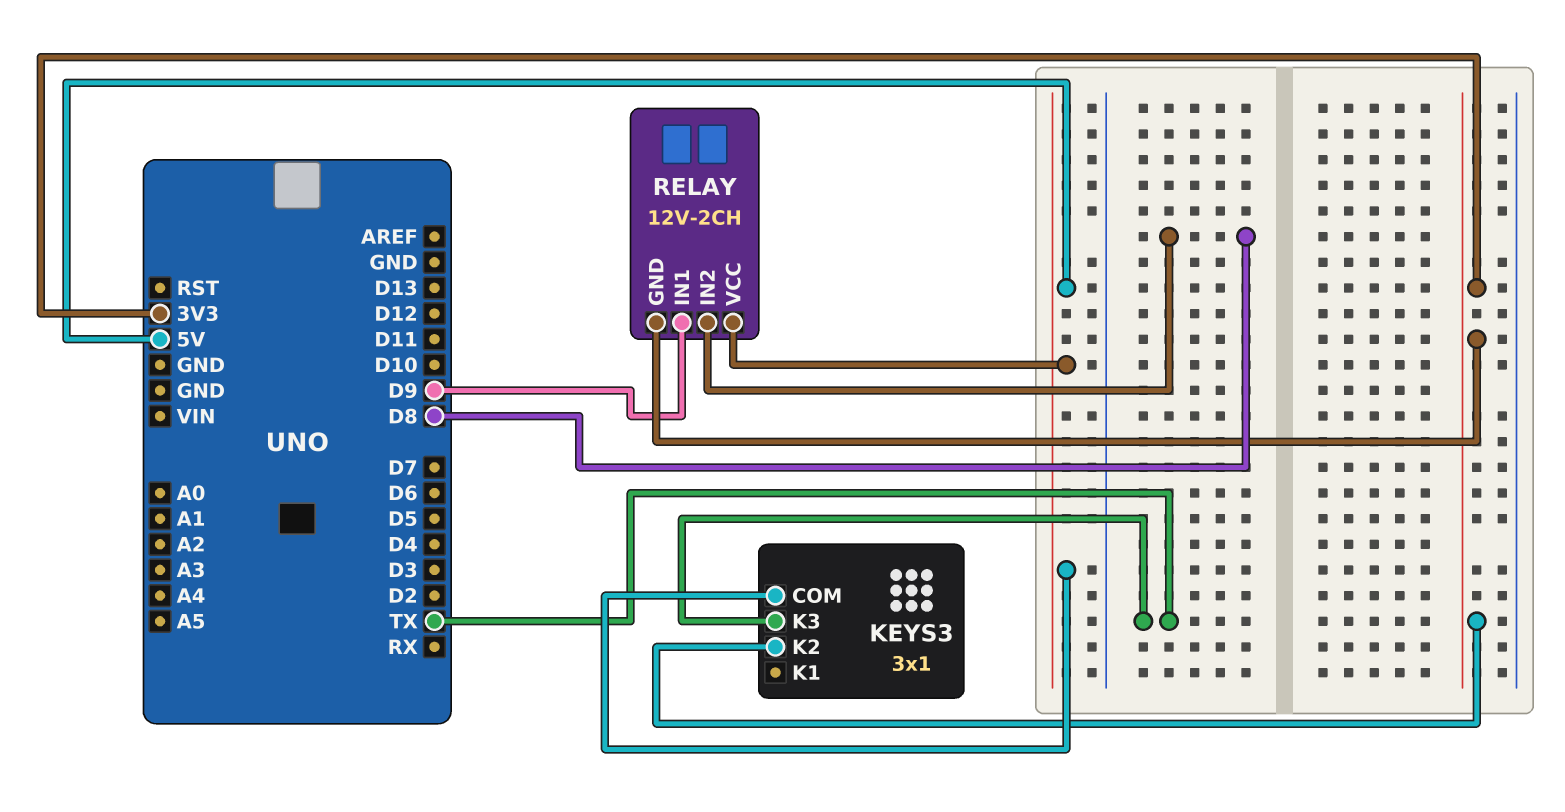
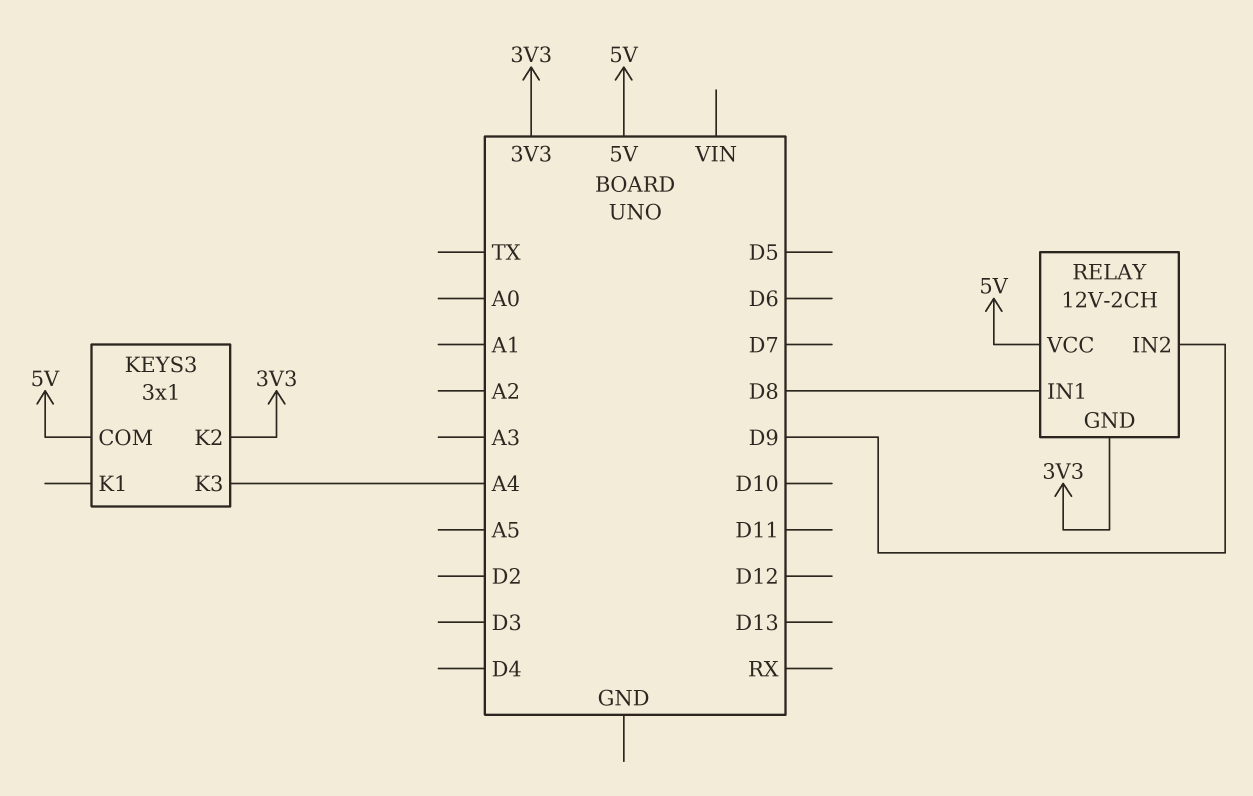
KEYS3 pin K3: TX -> A4
RELAY pin IN1: D9 -> D8
RELAY pin IN2: D8 -> D9

